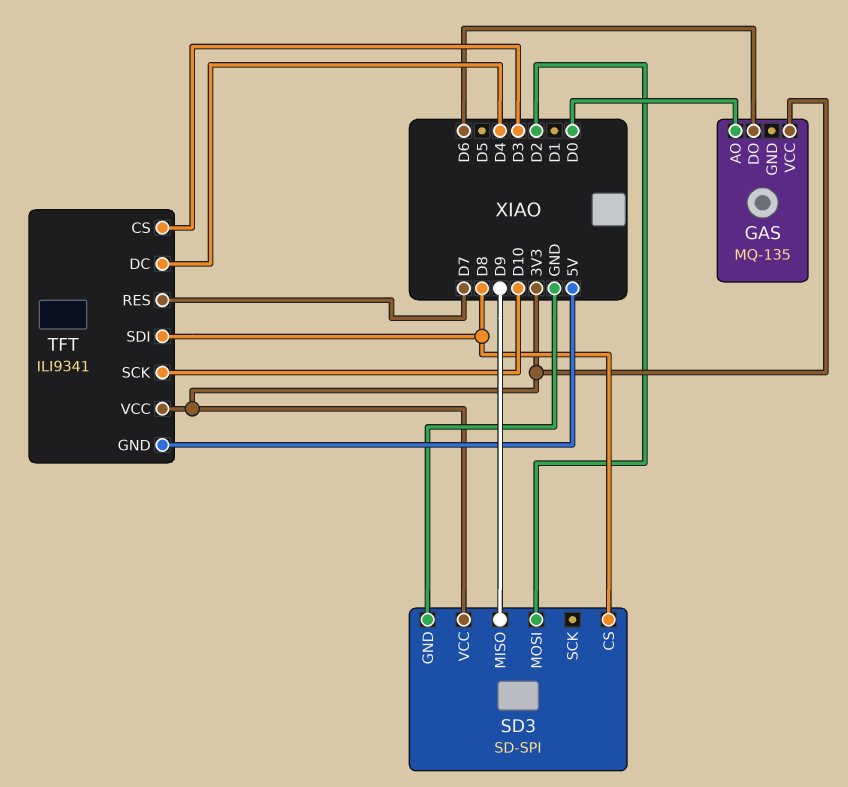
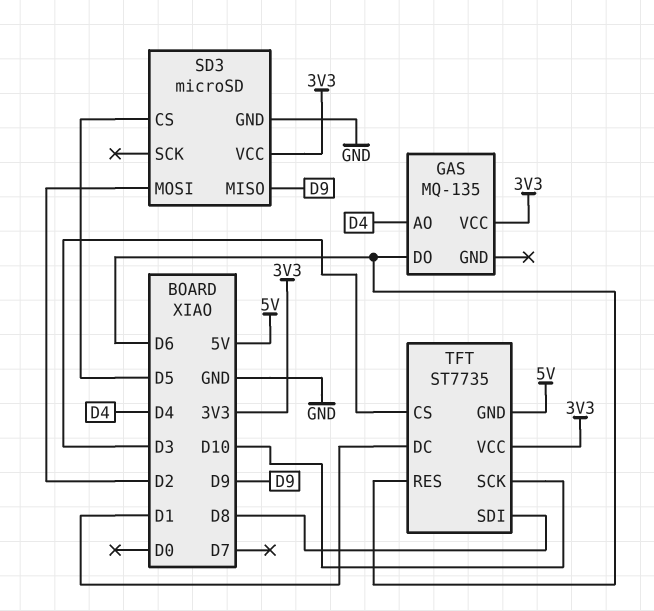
GAS pin AO: D0 -> D4
SD3: SD-SPI -> microSD
SD3 pin CS: D8 -> D5
TFT: ILI9341 -> ST7735
TFT pin DC: D4 -> D1
TFT pin RES: D7 -> D6

